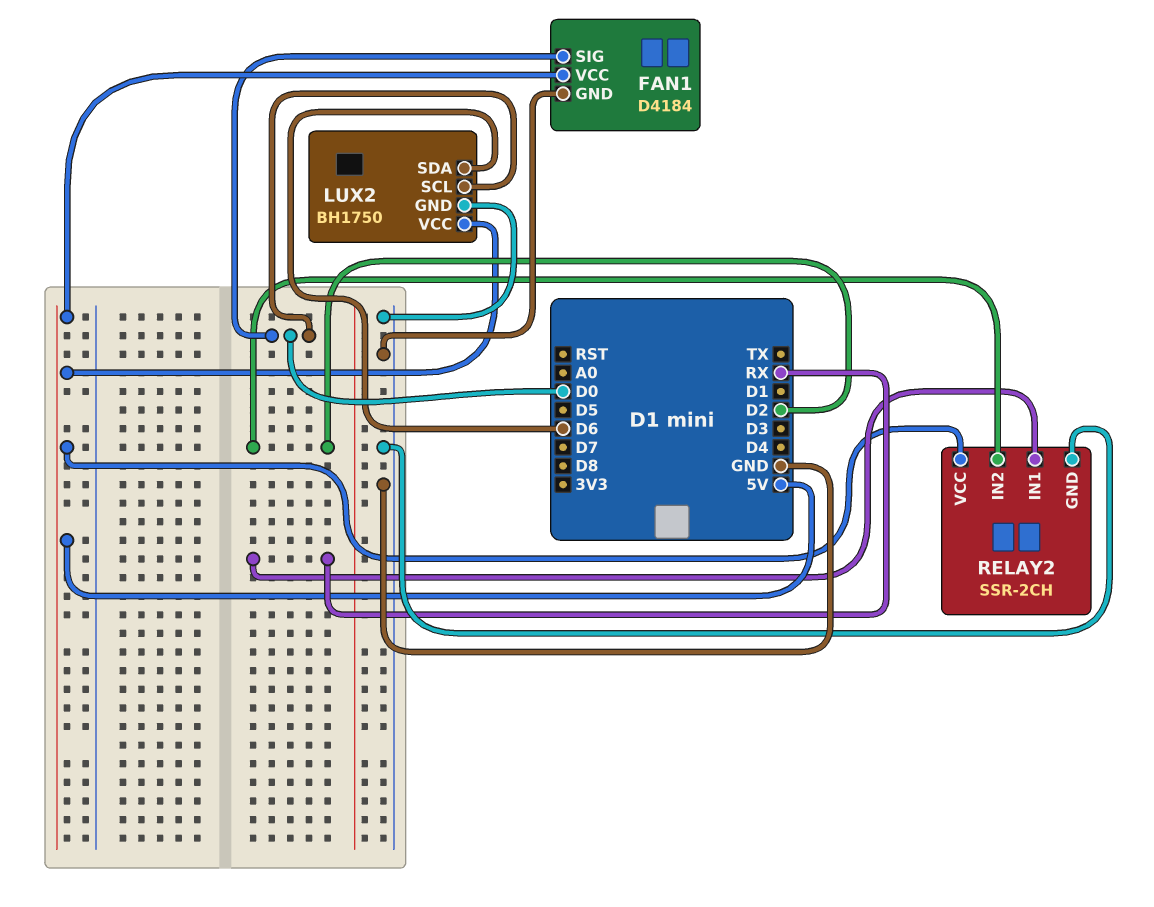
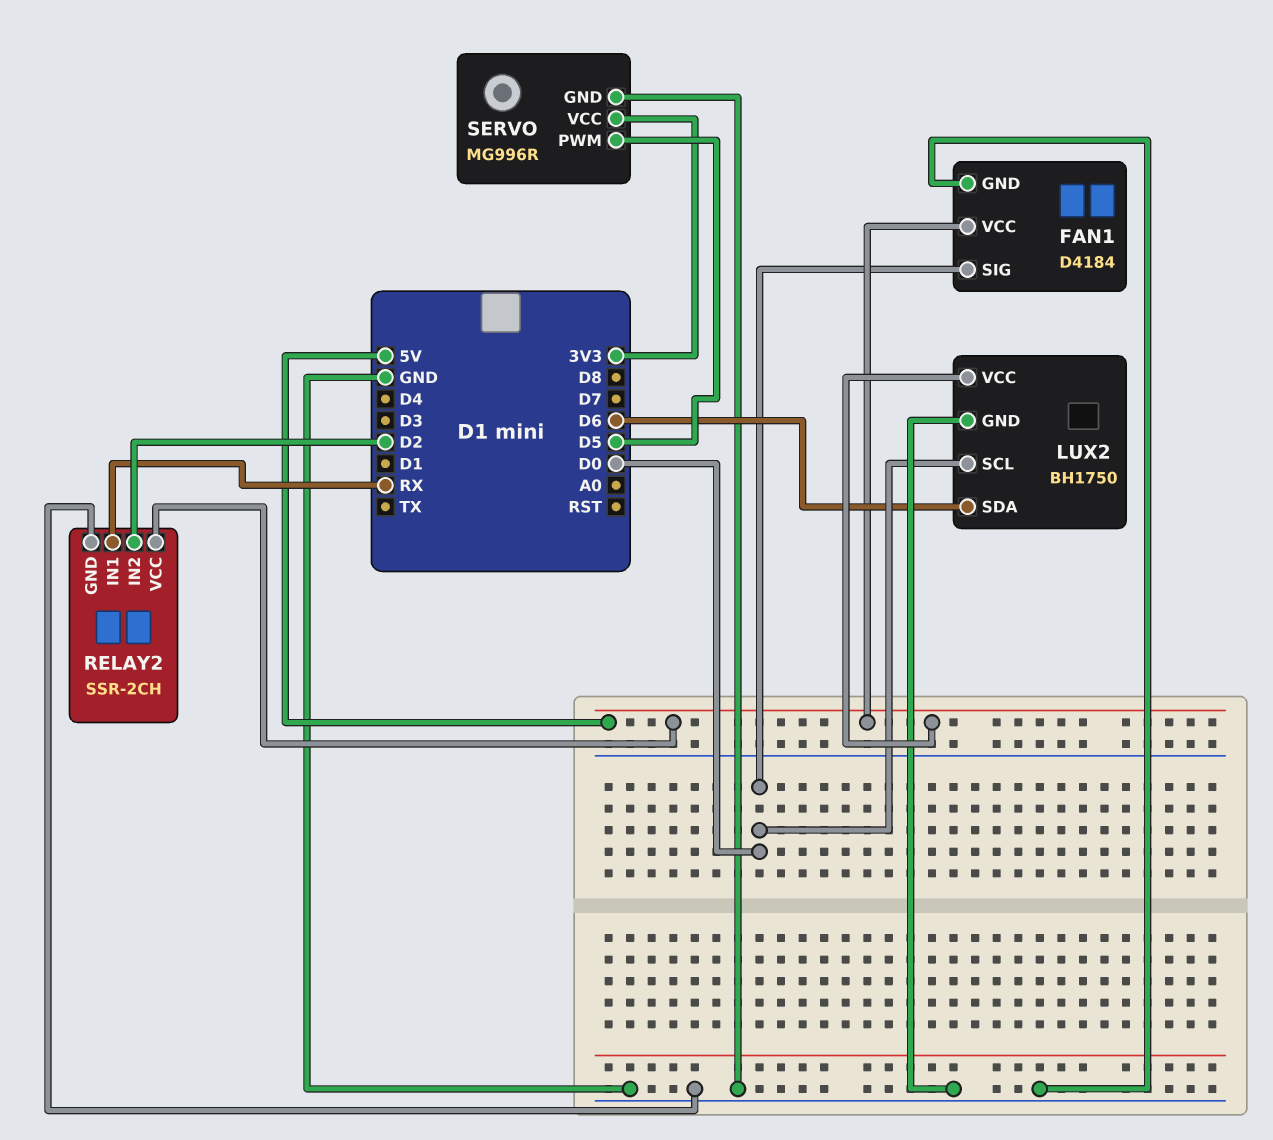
SERVO: none -> MG996R
SERVO pin GND: none -> GND
SERVO pin PWM: none -> D5
SERVO pin VCC: none -> 3V3

